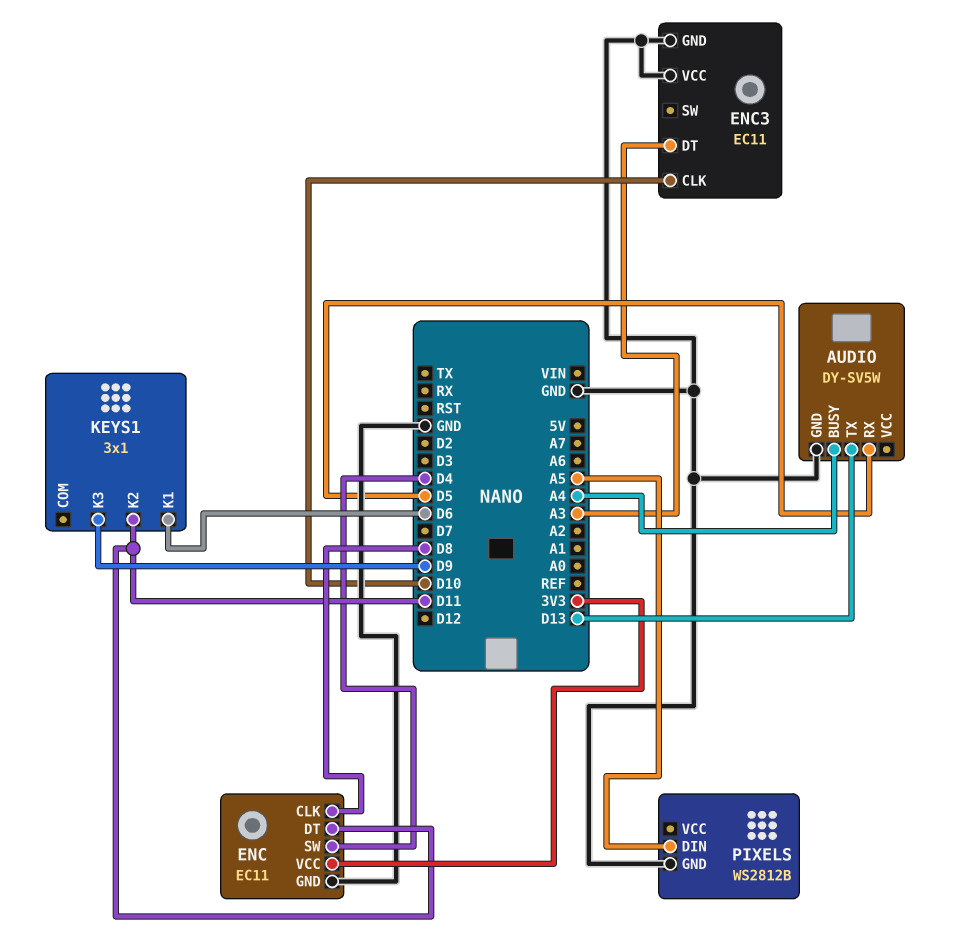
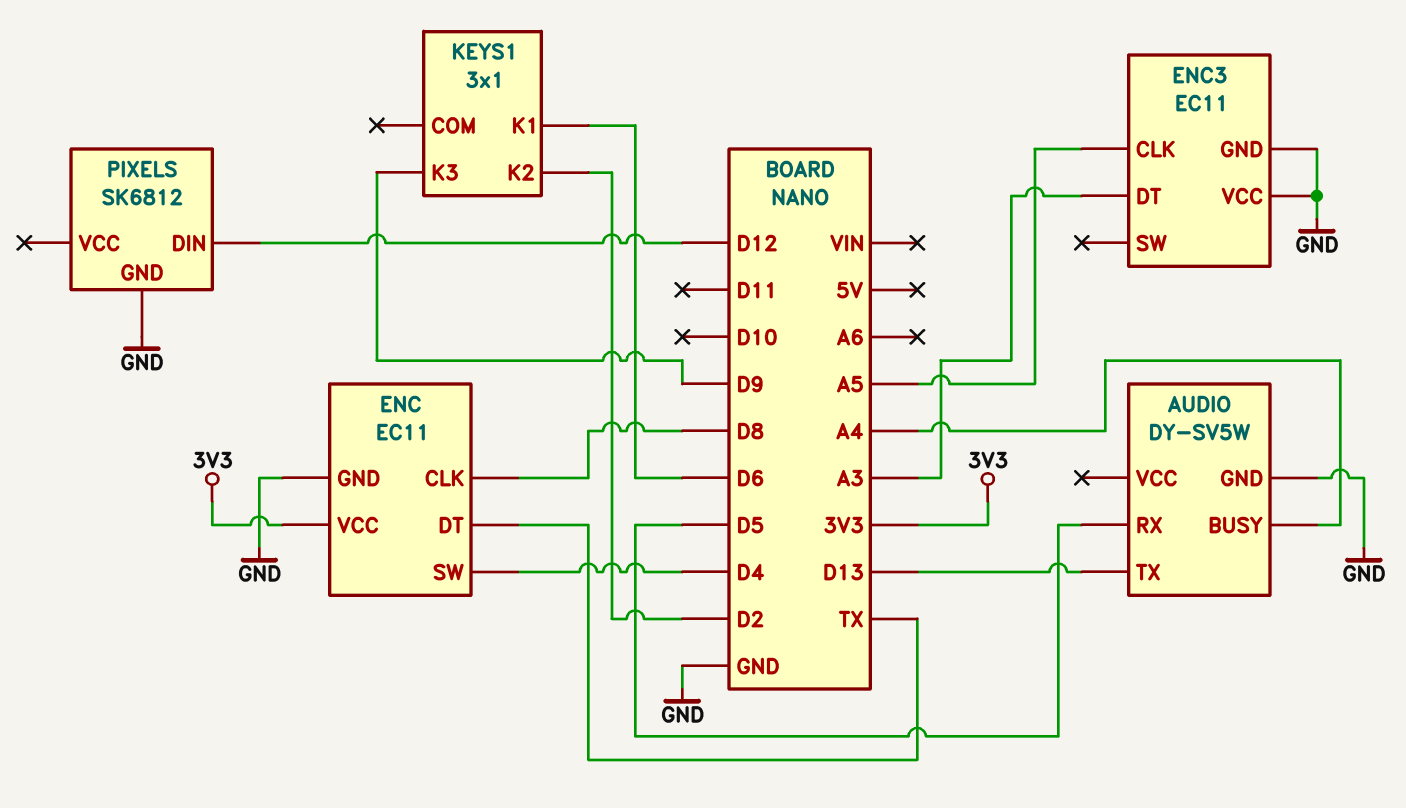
ENC pin DT: D11 -> TX
ENC3 pin CLK: D10 -> A5
KEYS1 pin K2: D11 -> D2
PIXELS: WS2812B -> SK6812
PIXELS pin DIN: A5 -> D12

